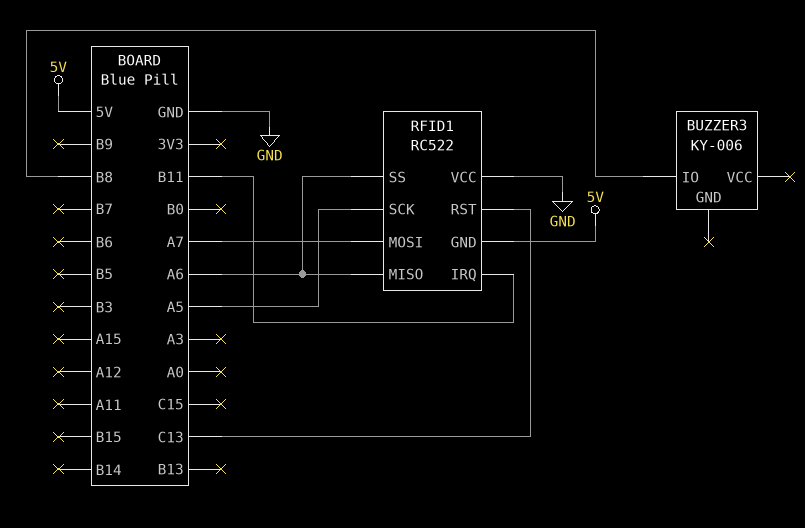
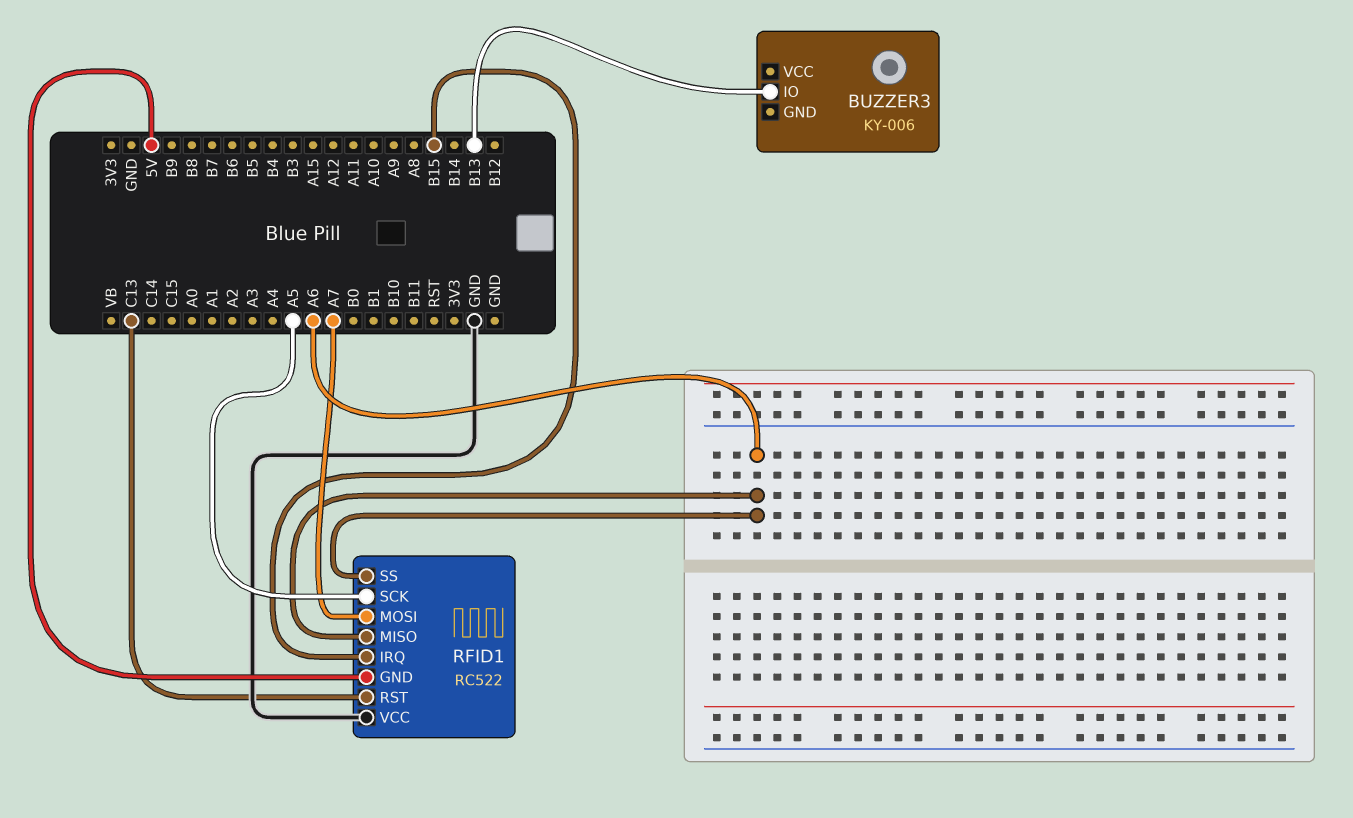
BUZZER3 pin IO: B8 -> B13
RFID1 pin IRQ: B11 -> B15

